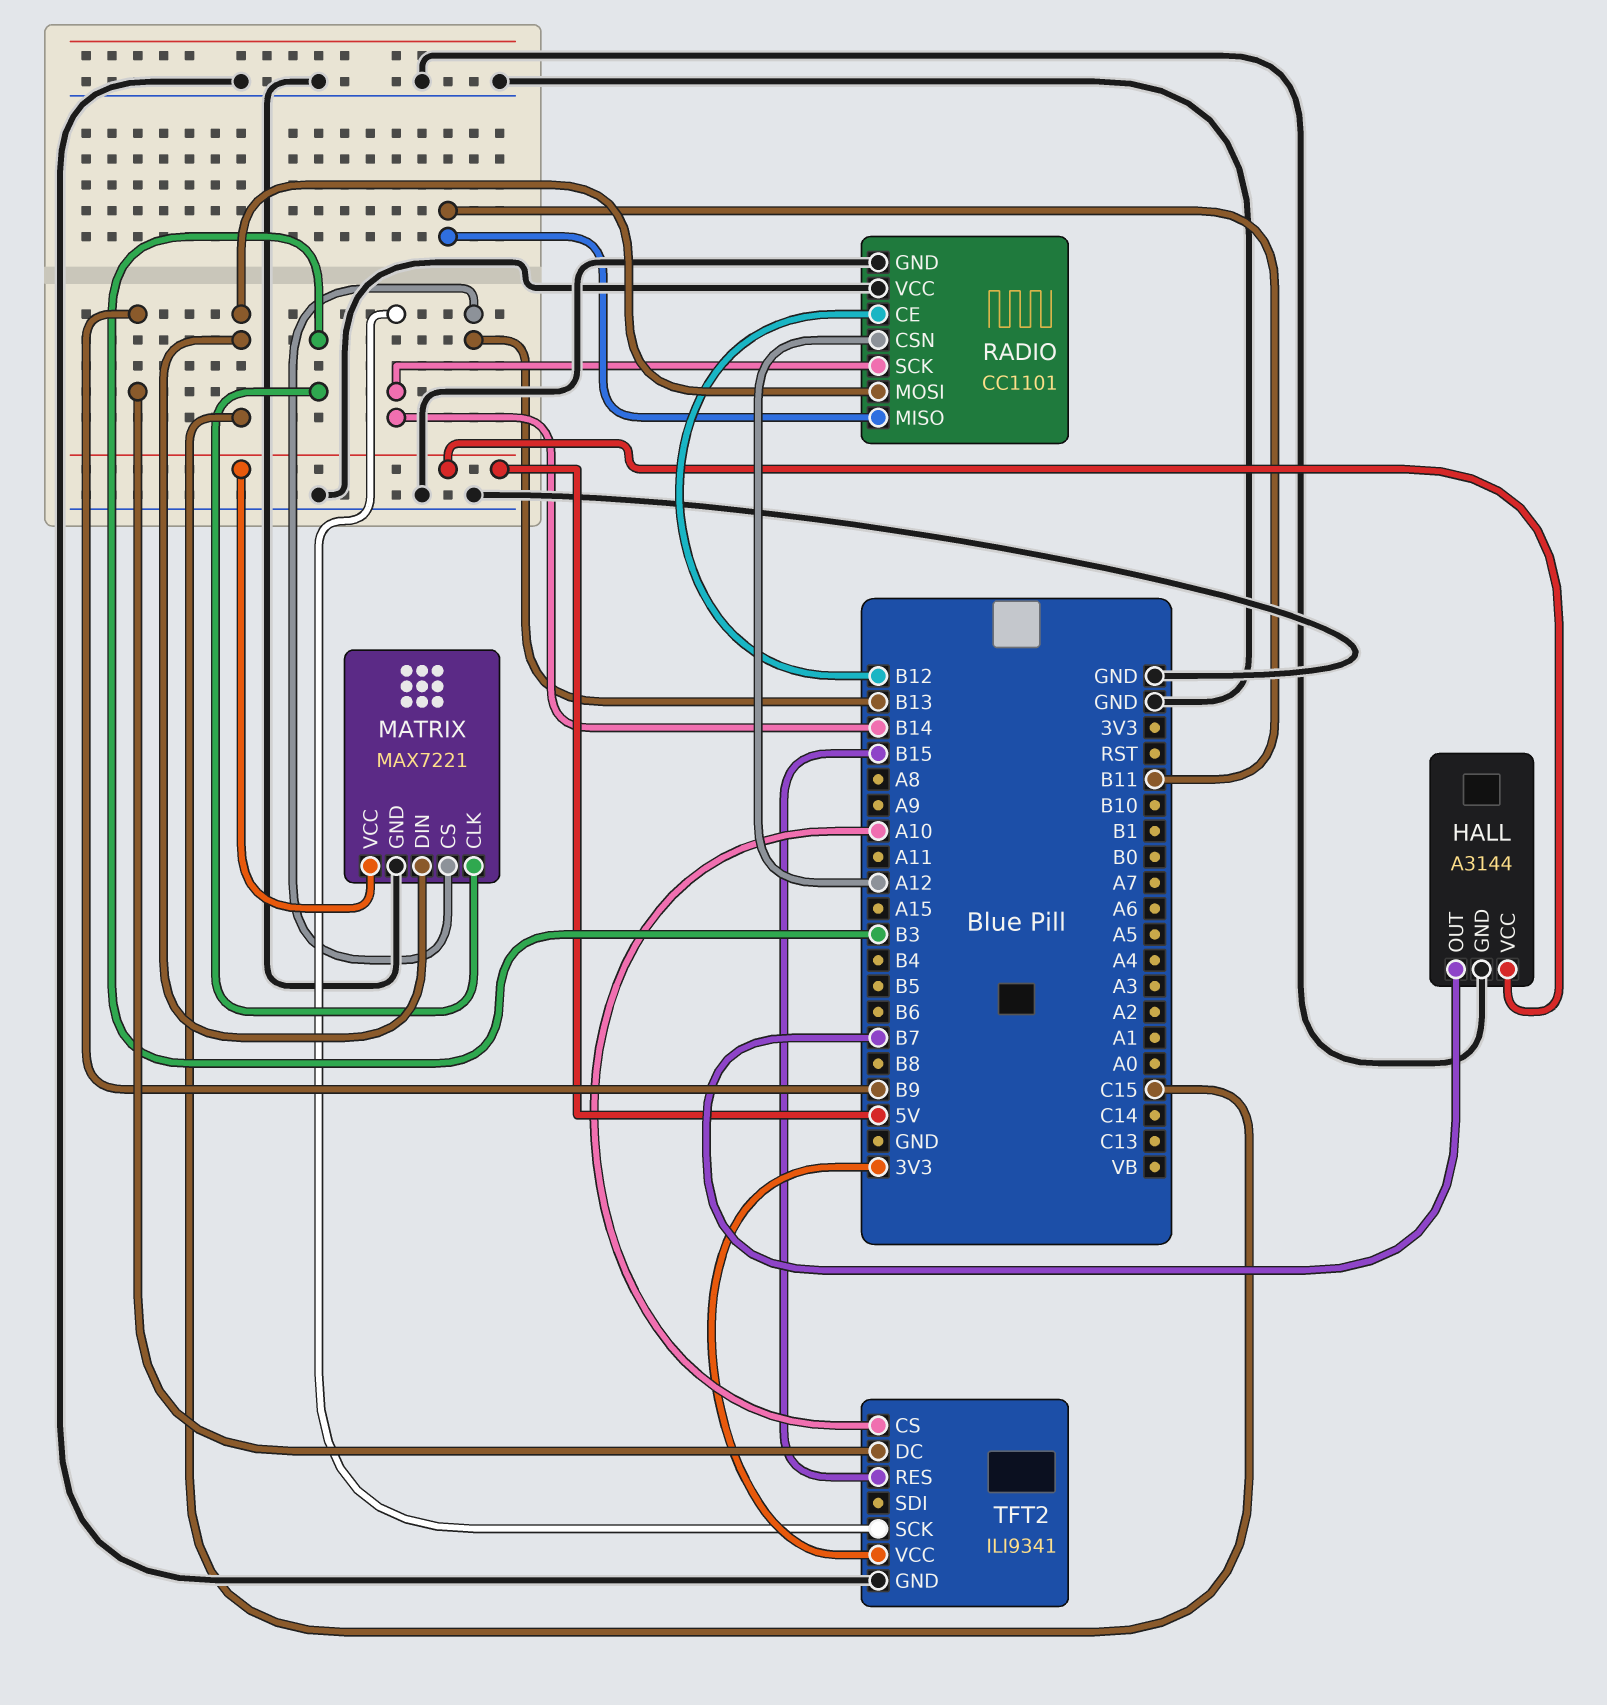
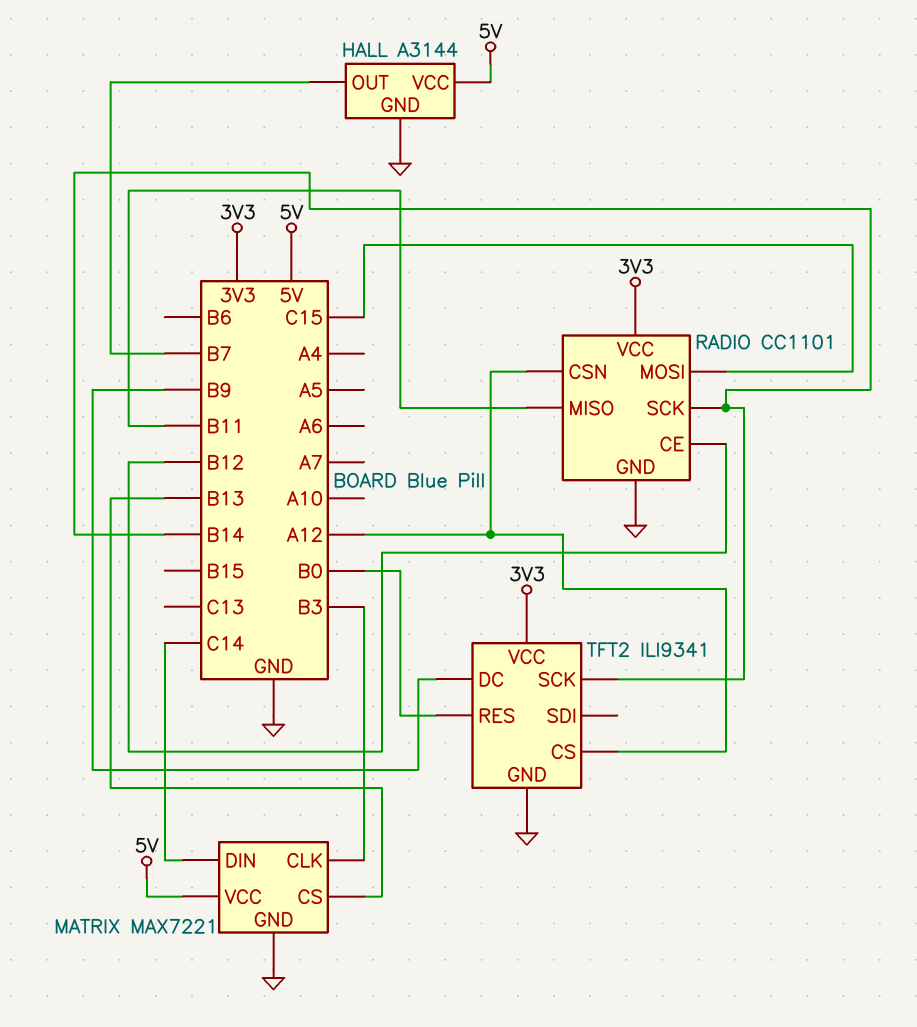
MATRIX pin DIN: C15 -> C14
RADIO pin VCC: GND -> 3V3
TFT2 pin CS: A10 -> A12
TFT2 pin RES: B15 -> B0

